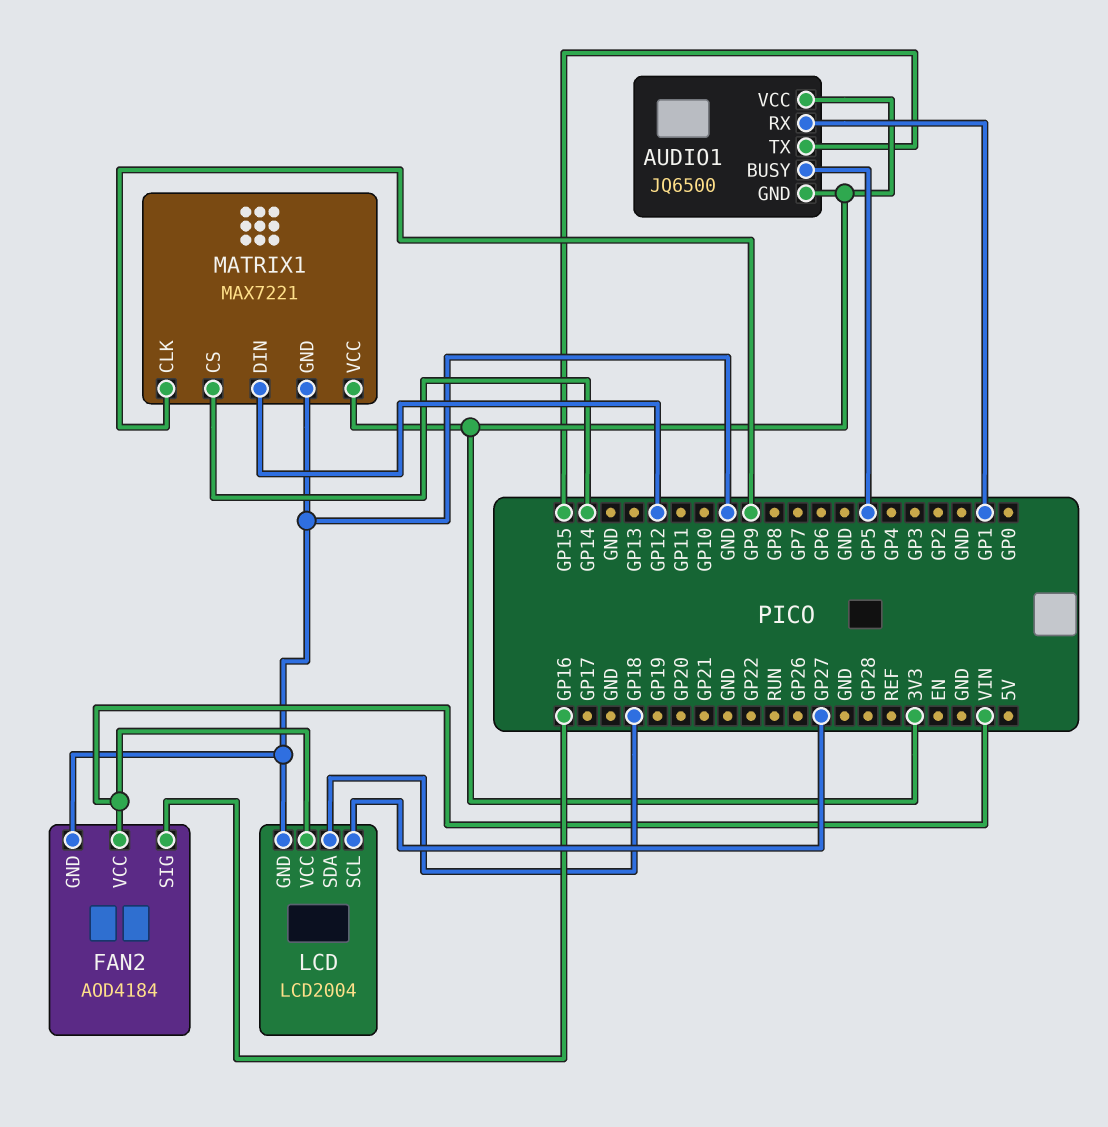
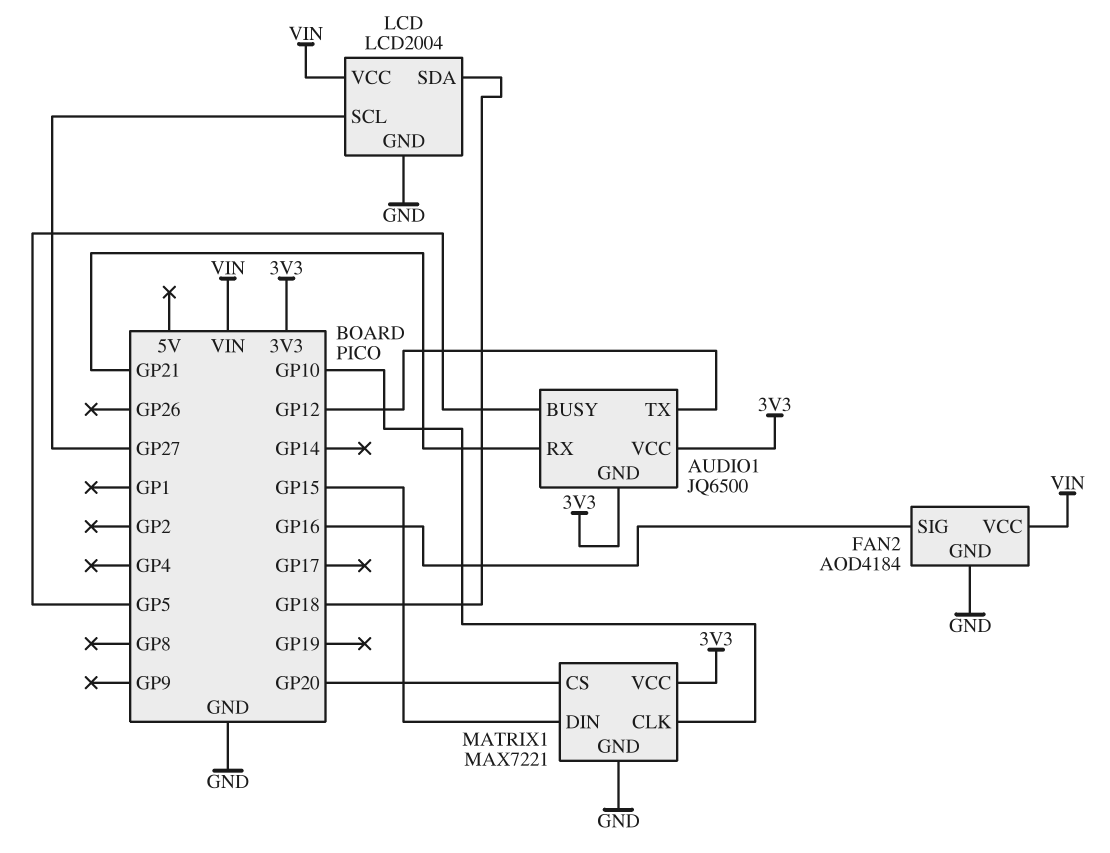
AUDIO1 pin RX: GP1 -> GP21
AUDIO1 pin TX: GP15 -> GP12
MATRIX1 pin CLK: GP9 -> GP10
MATRIX1 pin CS: GP14 -> GP20
MATRIX1 pin DIN: GP12 -> GP15

